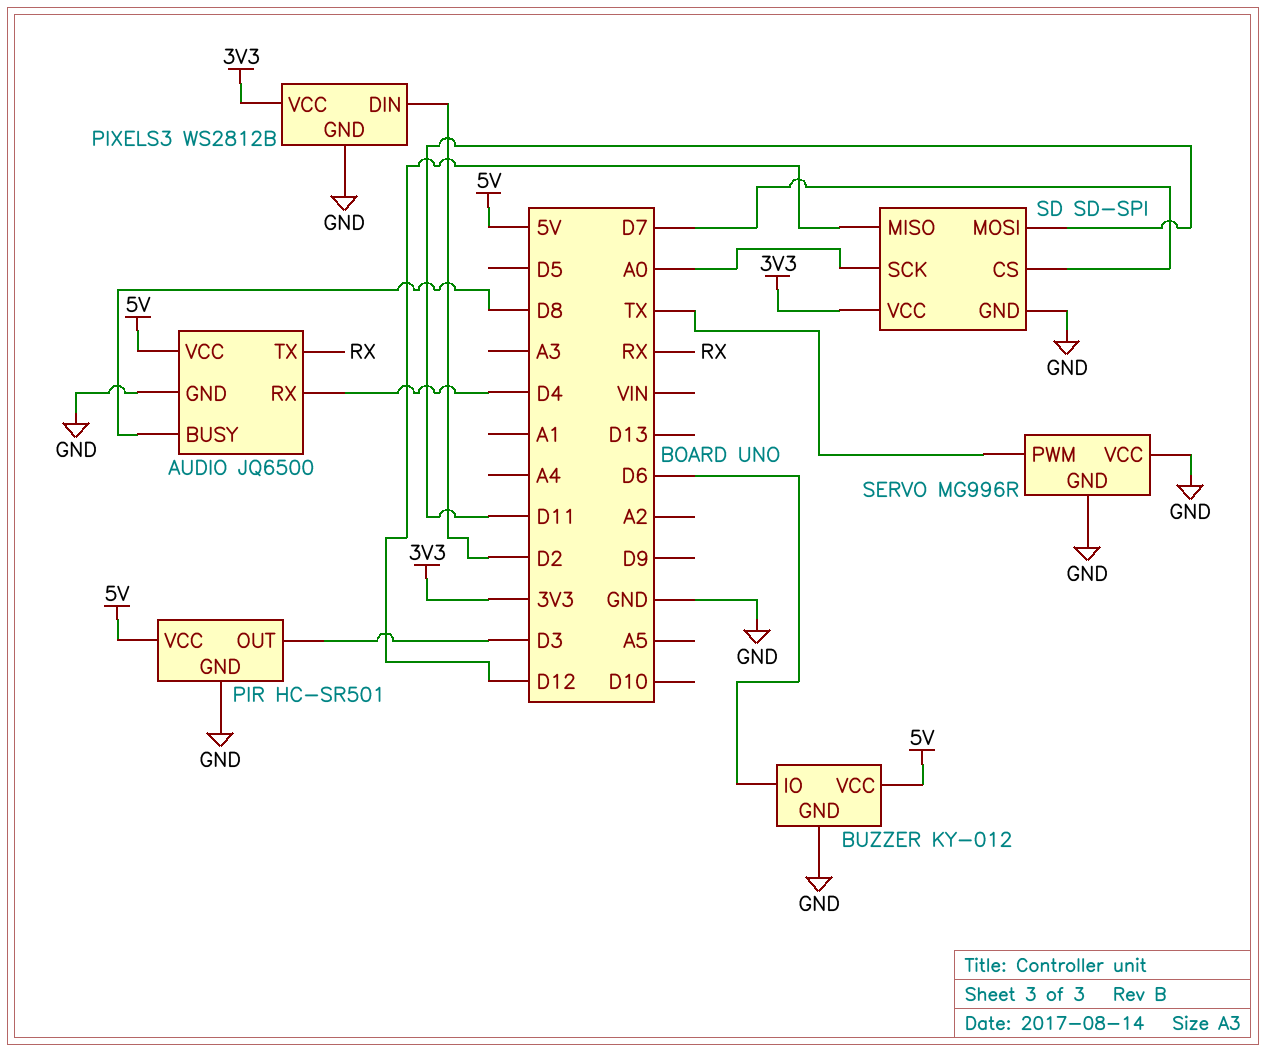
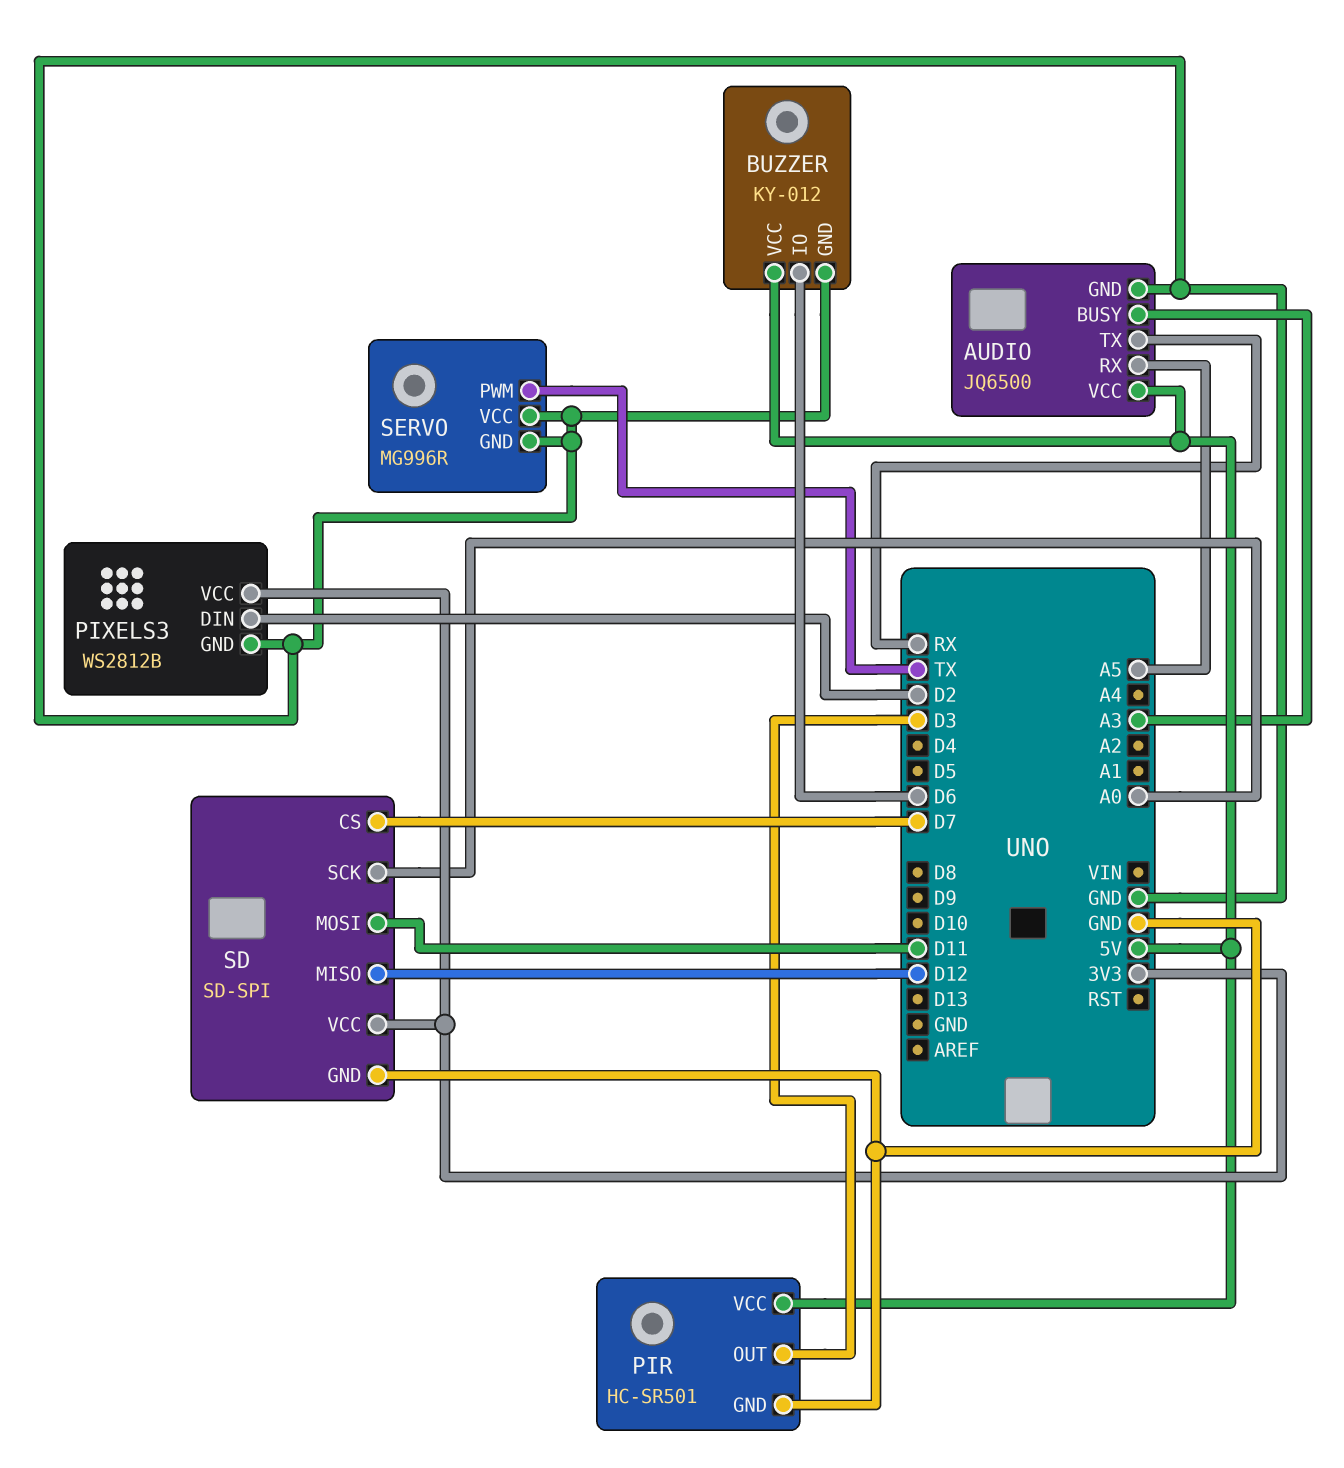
AUDIO pin BUSY: D8 -> A3
AUDIO pin RX: D4 -> A5

